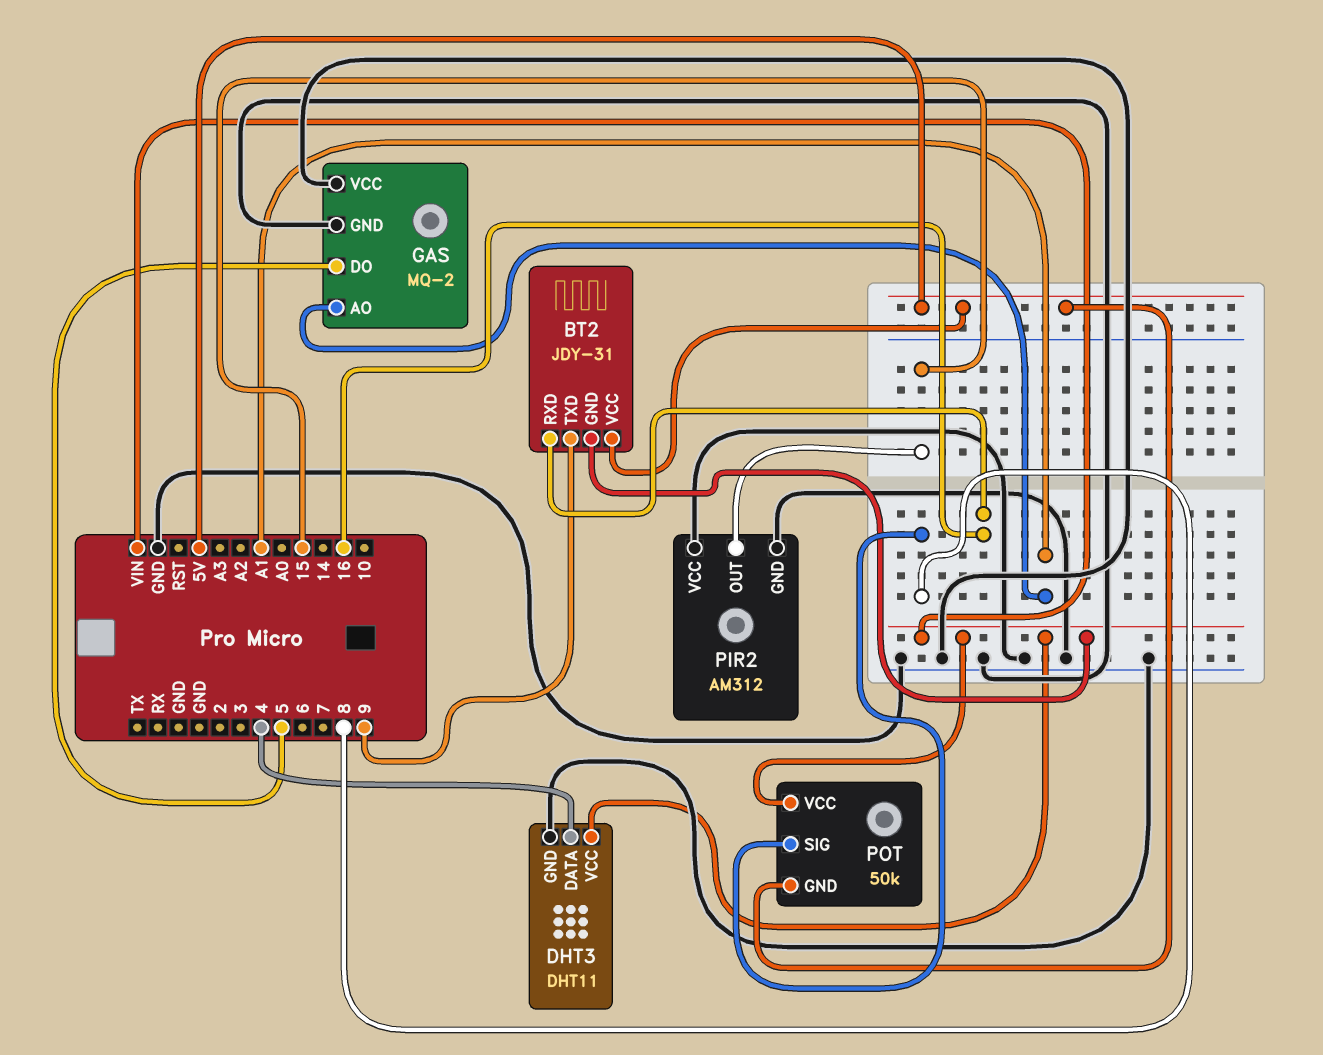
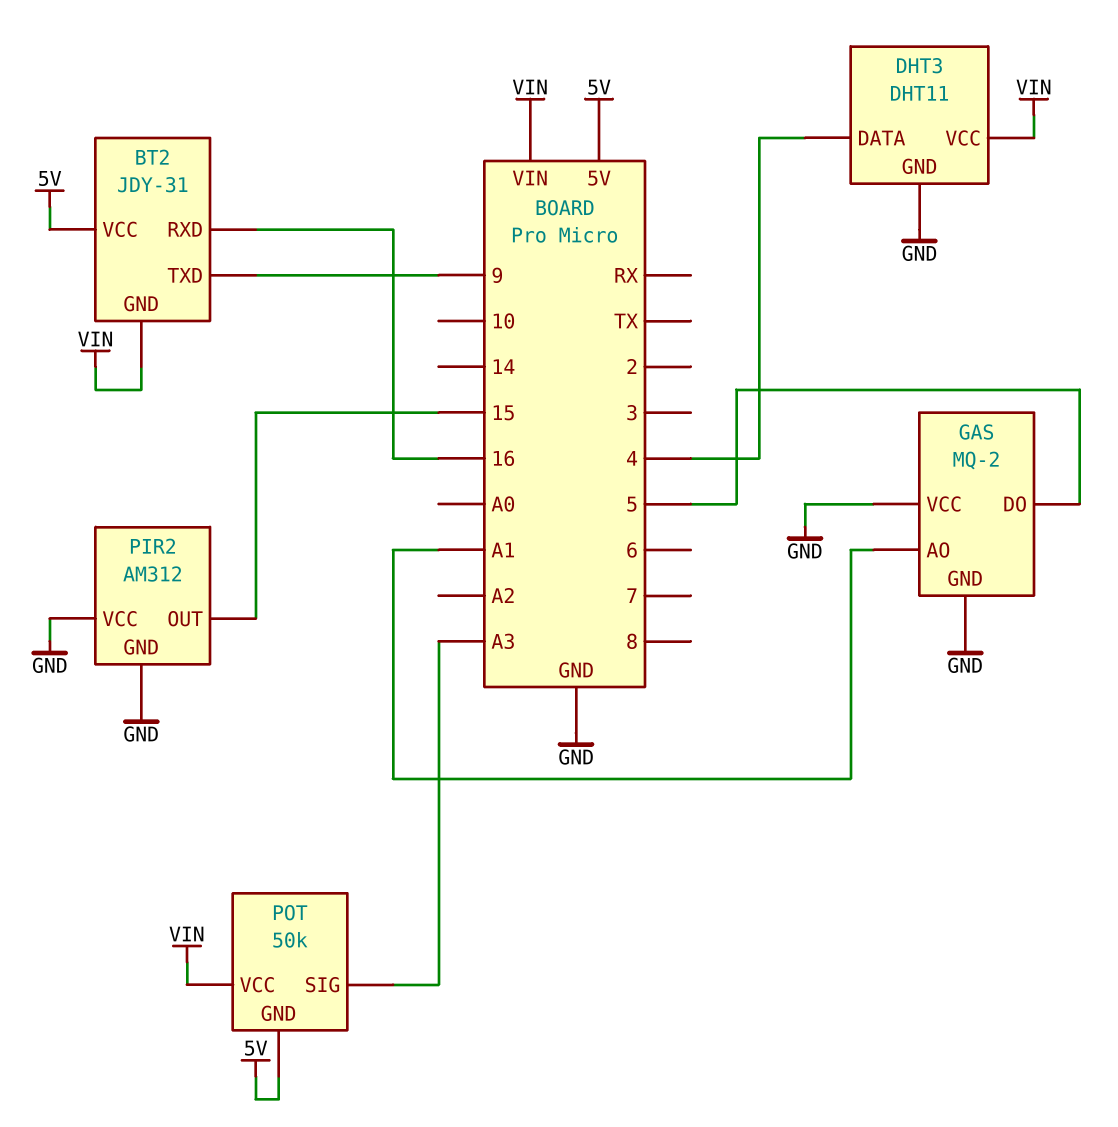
POT pin SIG: 8 -> A3

